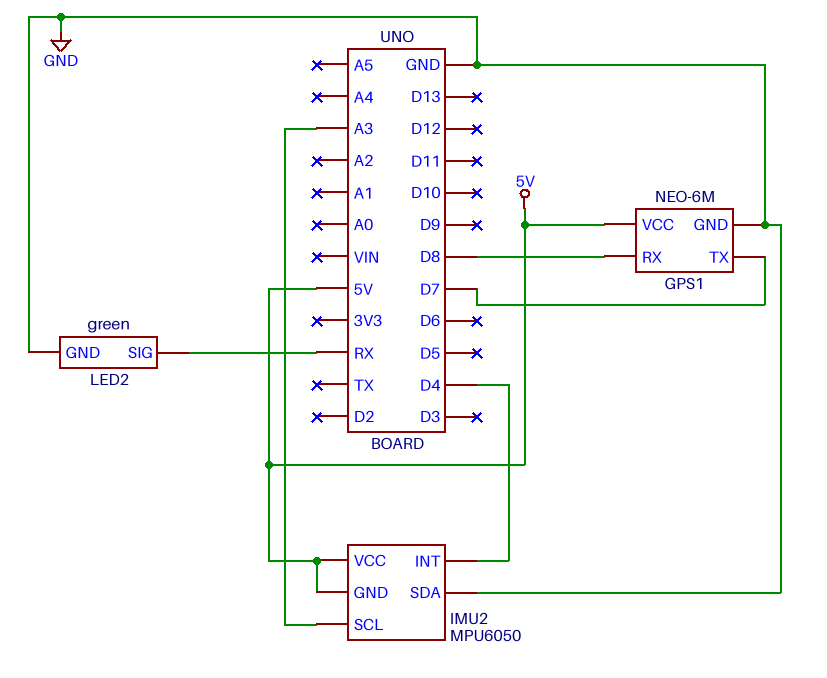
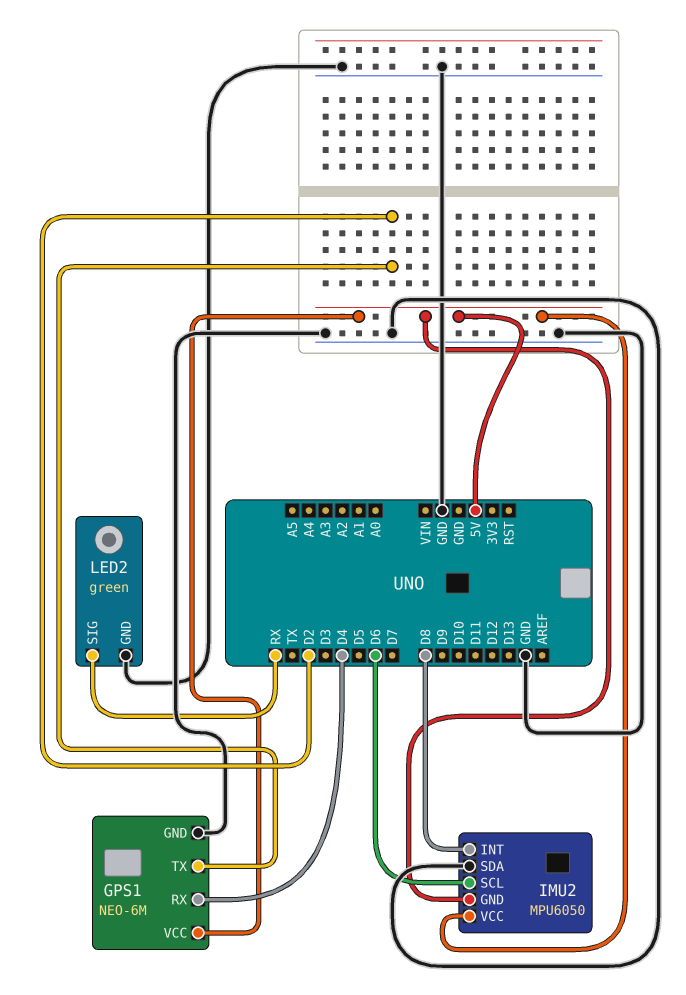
GPS1 pin RX: D8 -> D4
GPS1 pin TX: D7 -> D2
IMU2 pin INT: D4 -> D8
IMU2 pin SCL: A3 -> D6

